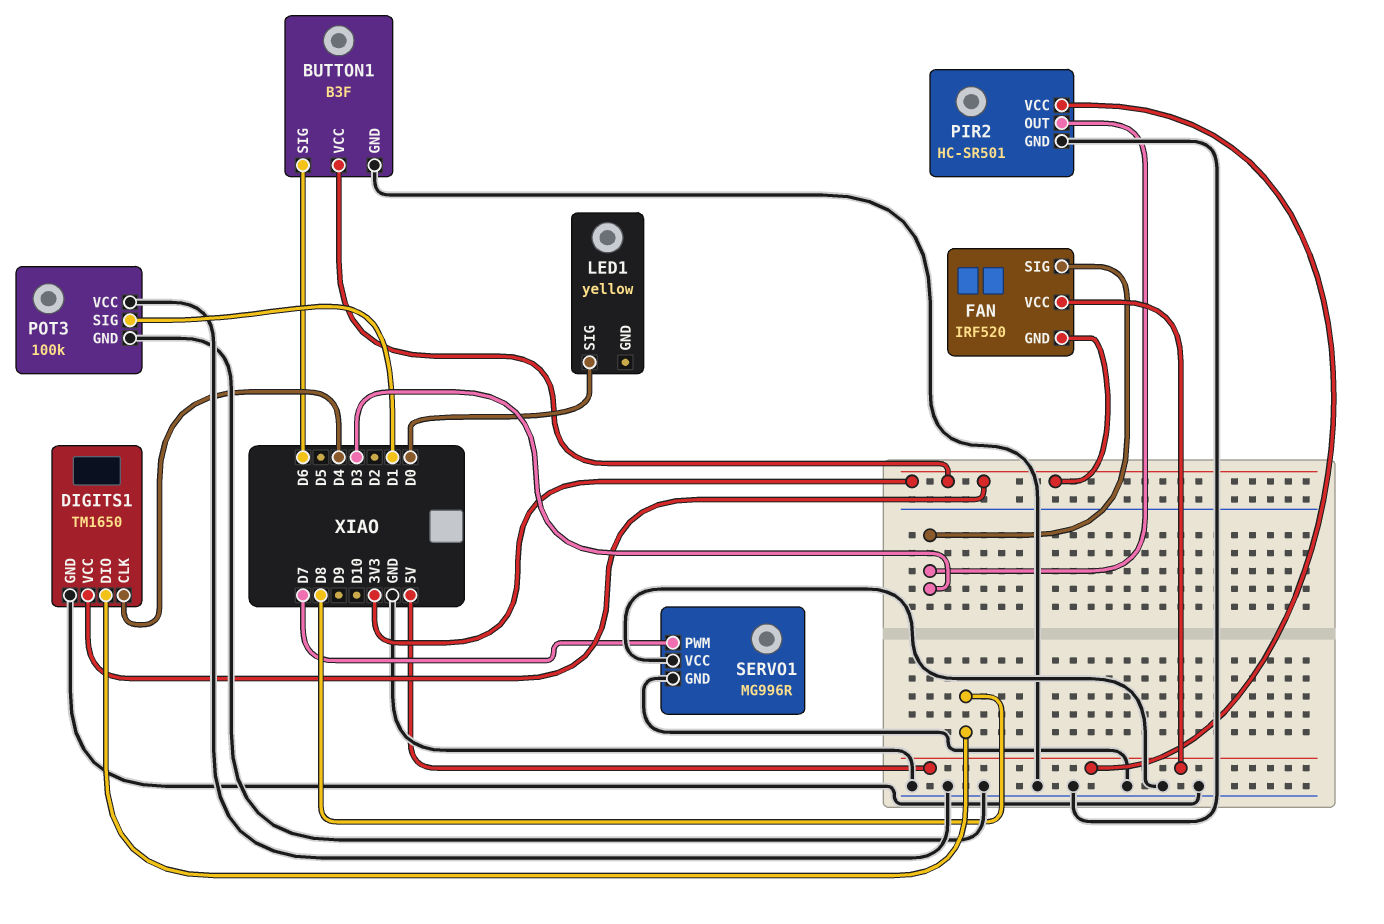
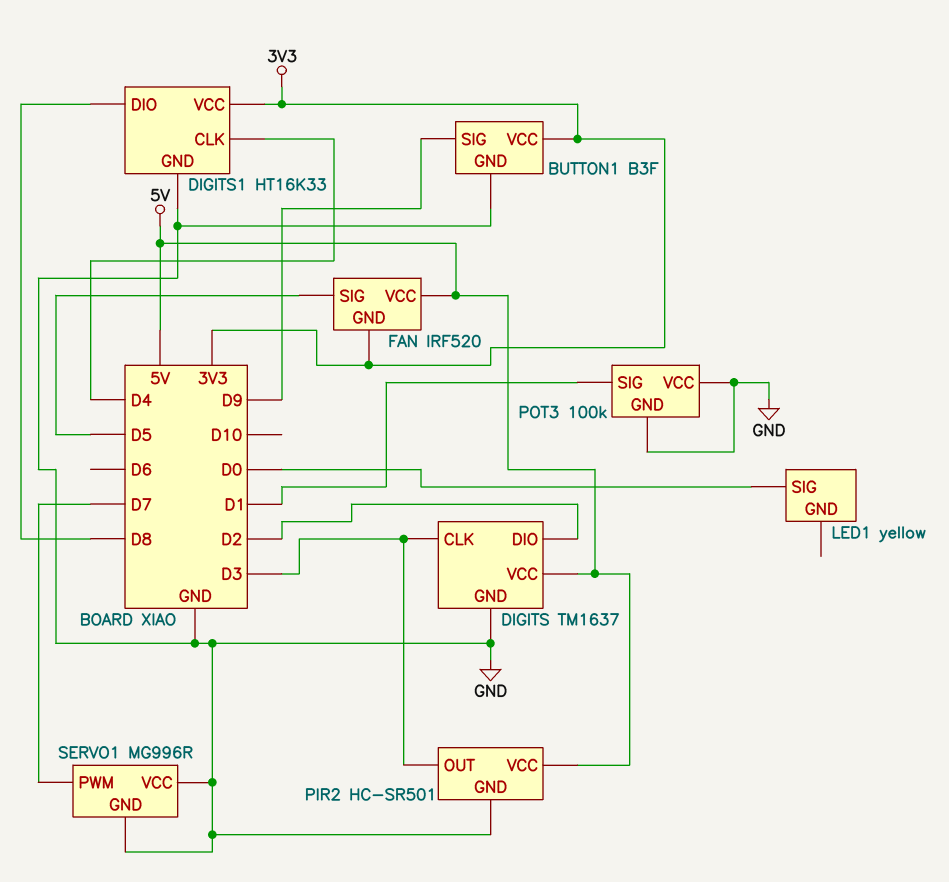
BUTTON1 pin SIG: D6 -> D9
DIGITS: none -> TM1637
DIGITS pin CLK: none -> D3
DIGITS pin DIO: none -> D2
DIGITS pin GND: none -> GND
DIGITS pin VCC: none -> 5V
DIGITS1: TM1650 -> HT16K33
FAN pin SIG: D3 -> D5

